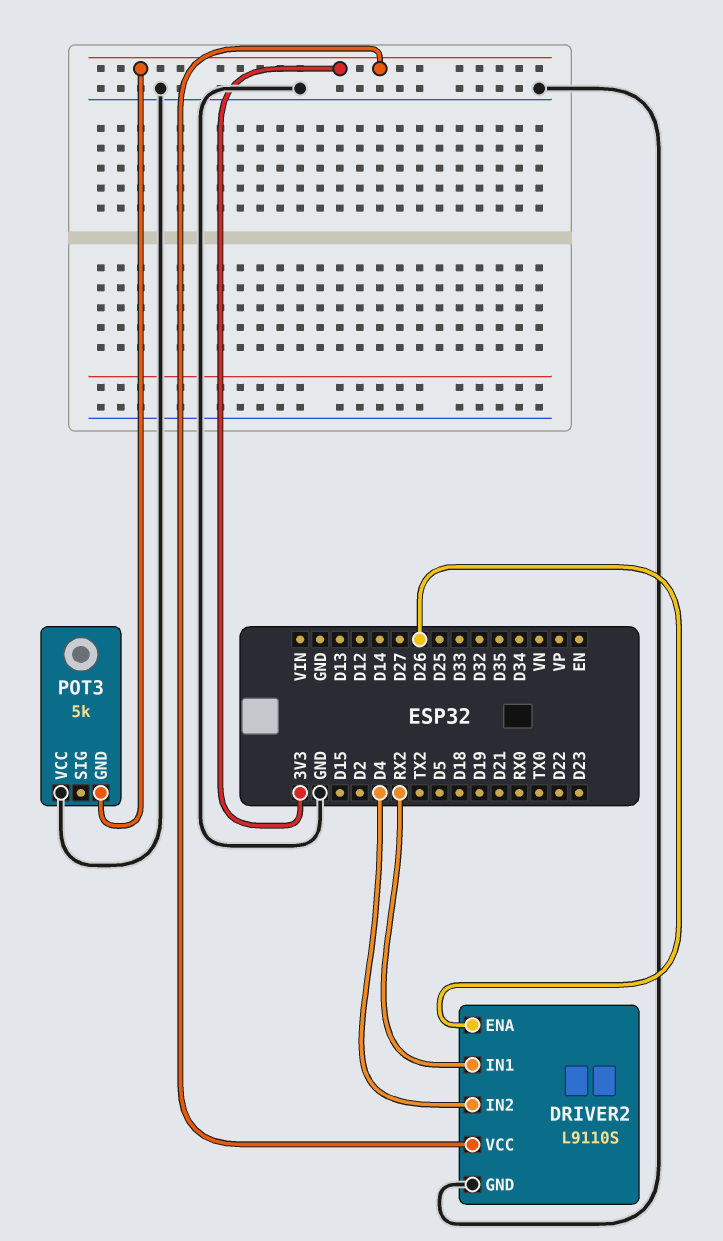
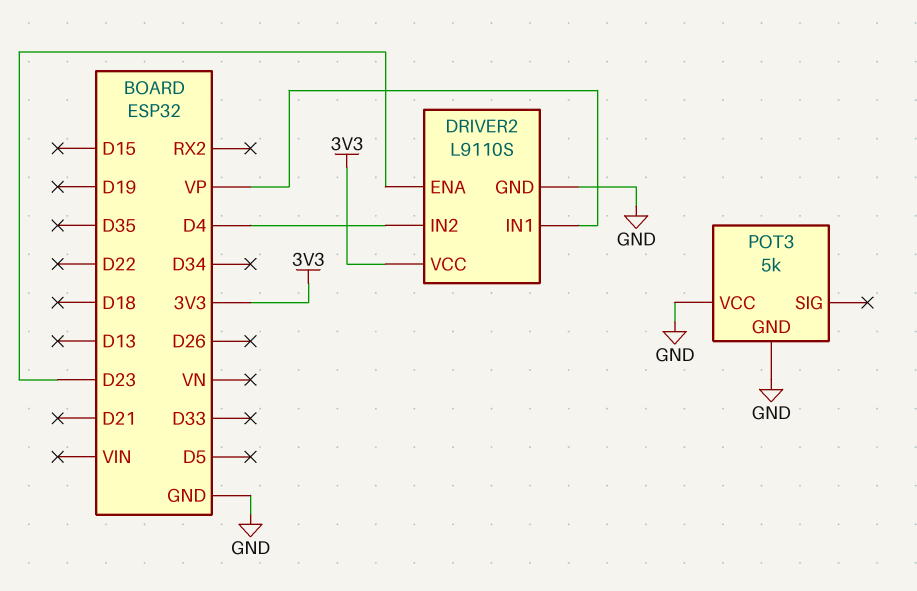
DRIVER2 pin ENA: D26 -> D23
DRIVER2 pin IN1: RX2 -> VP
POT3 pin GND: 3V3 -> GND

